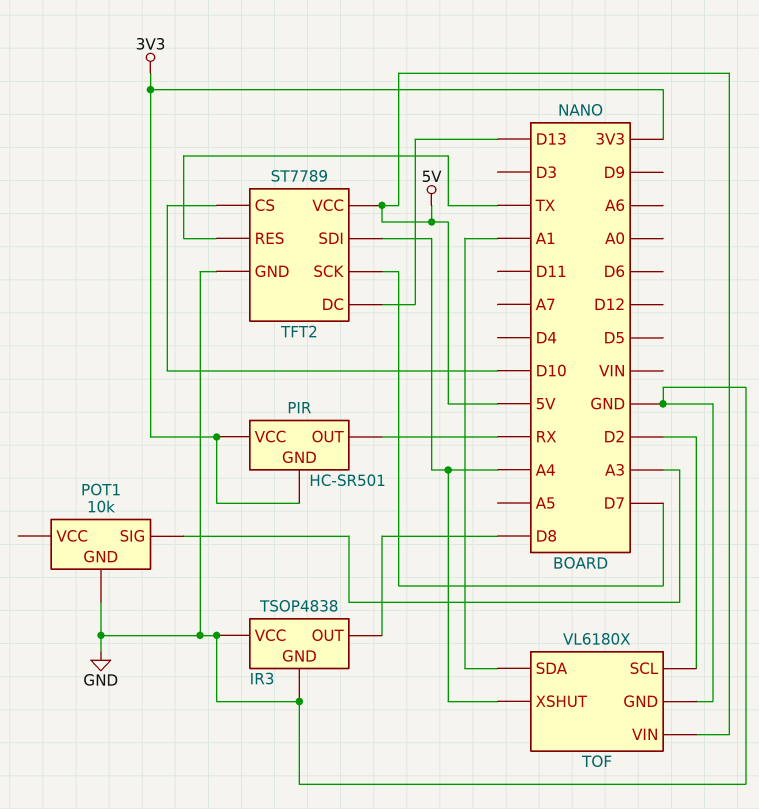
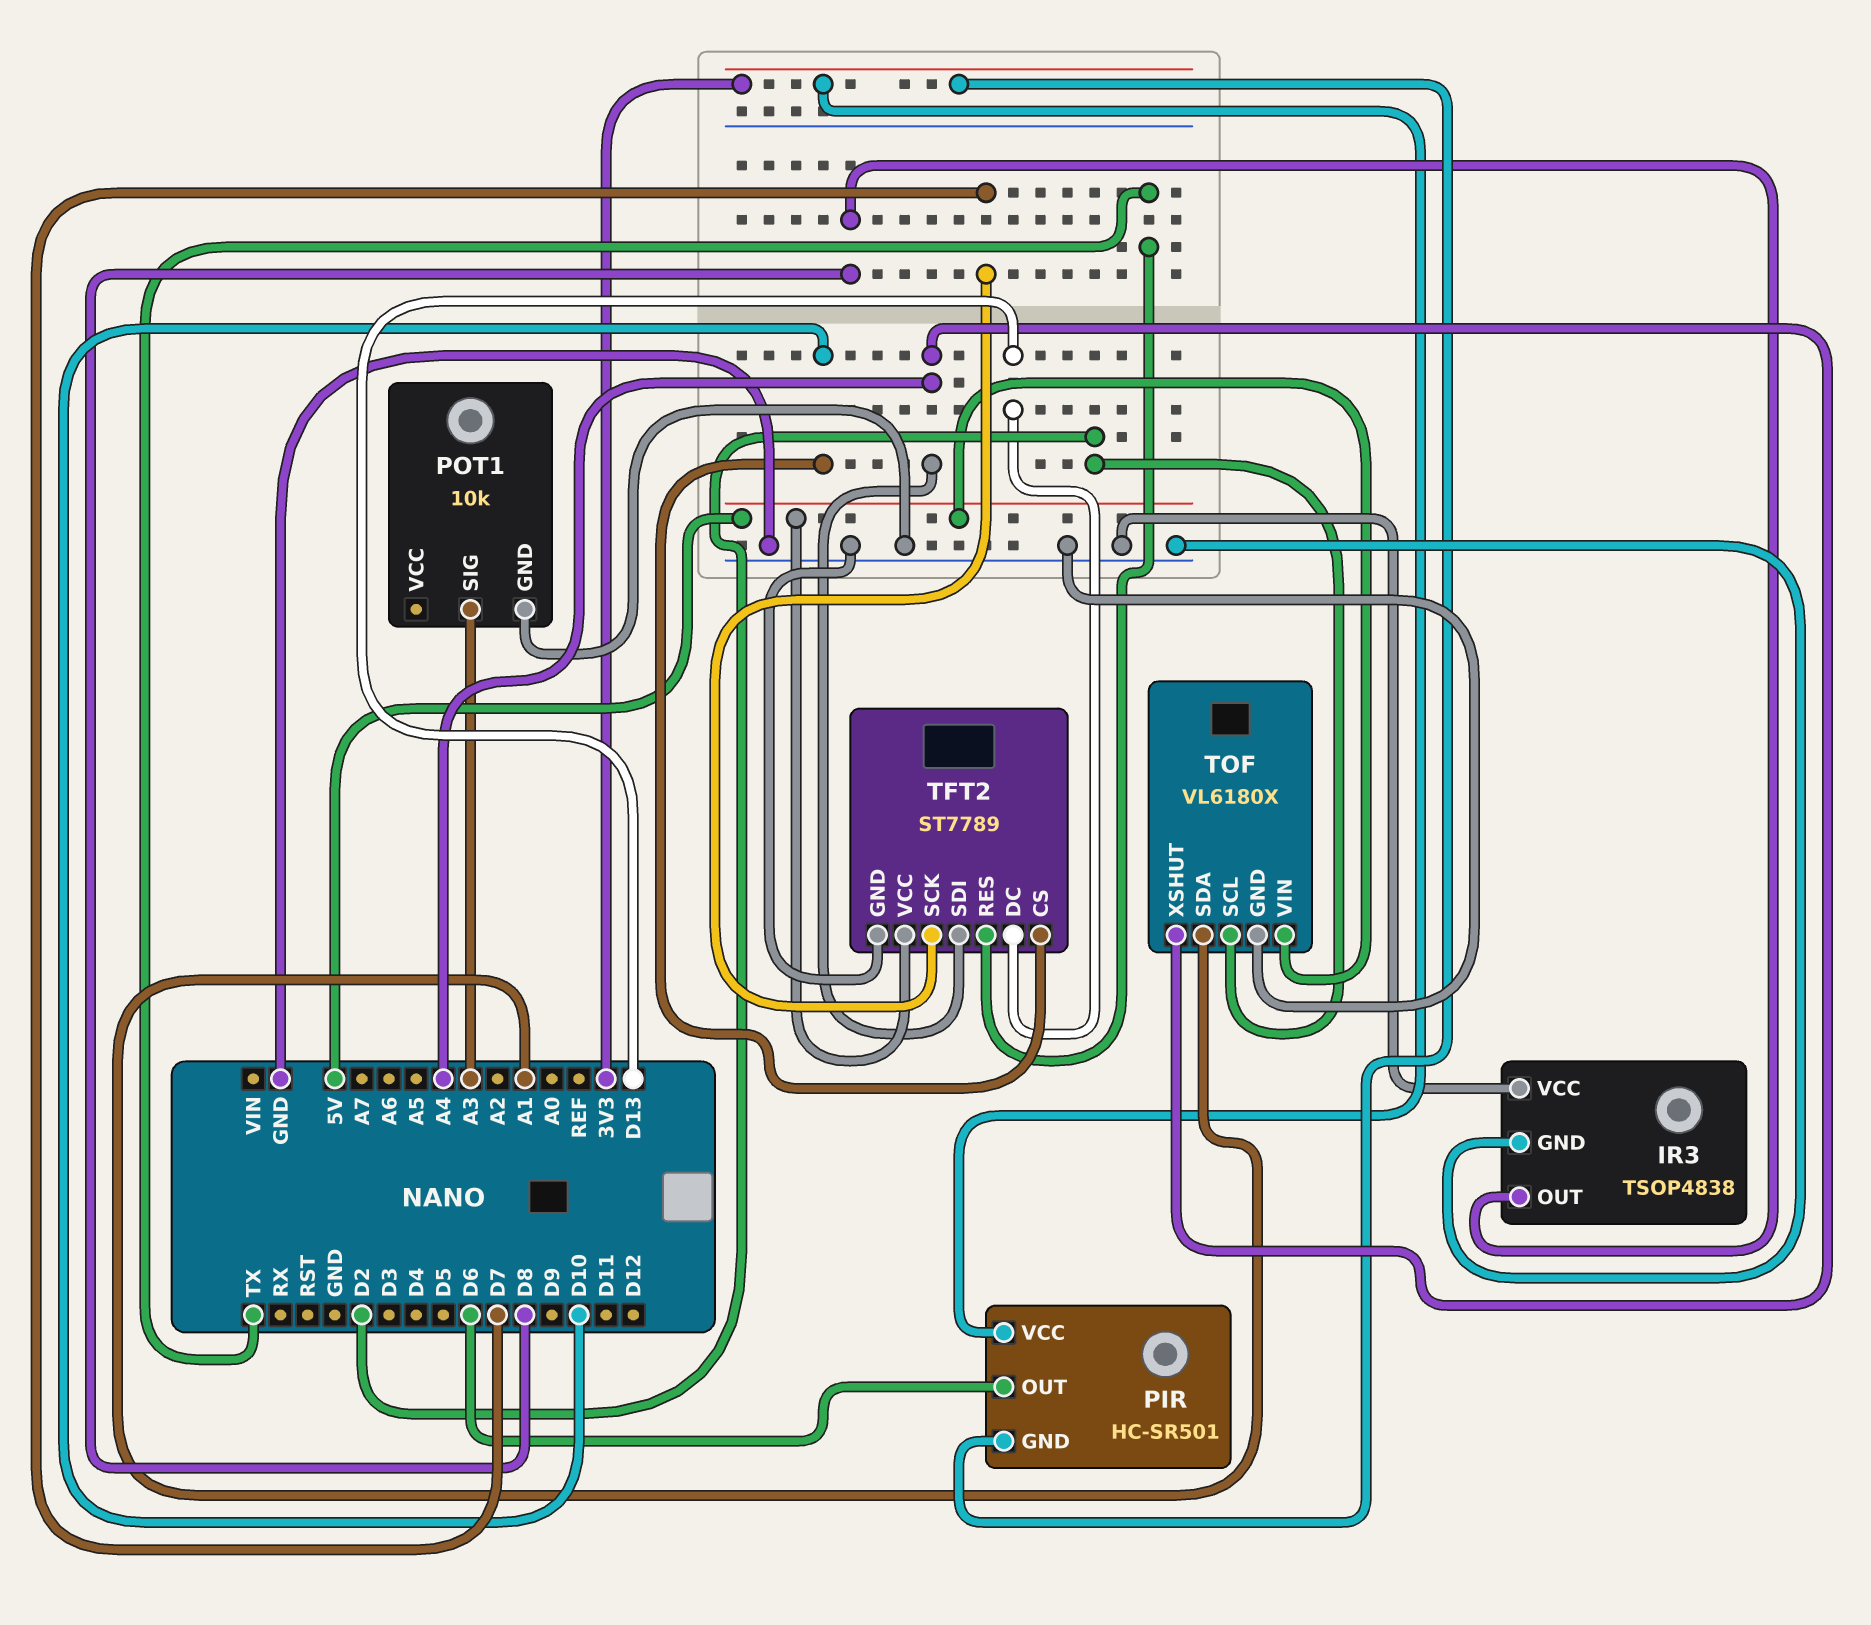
PIR pin OUT: RX -> D6

